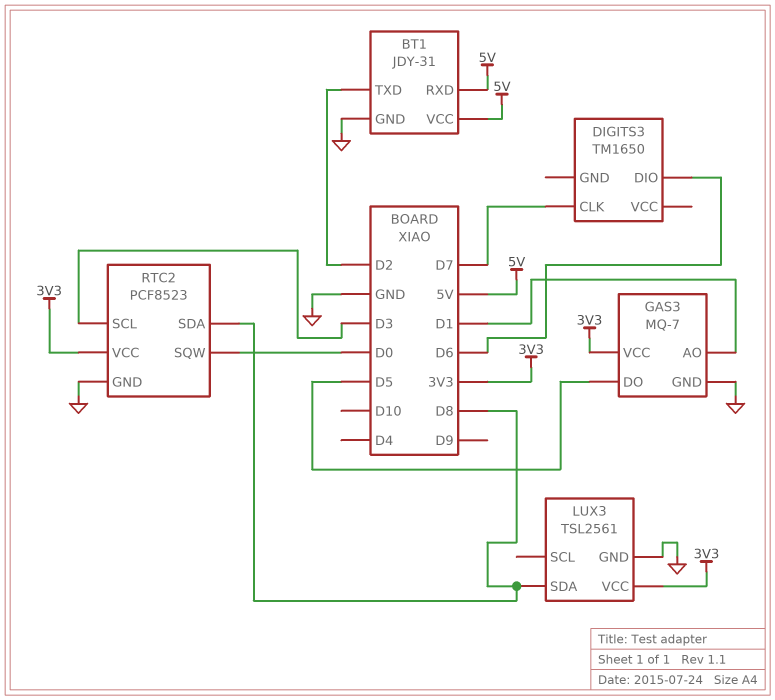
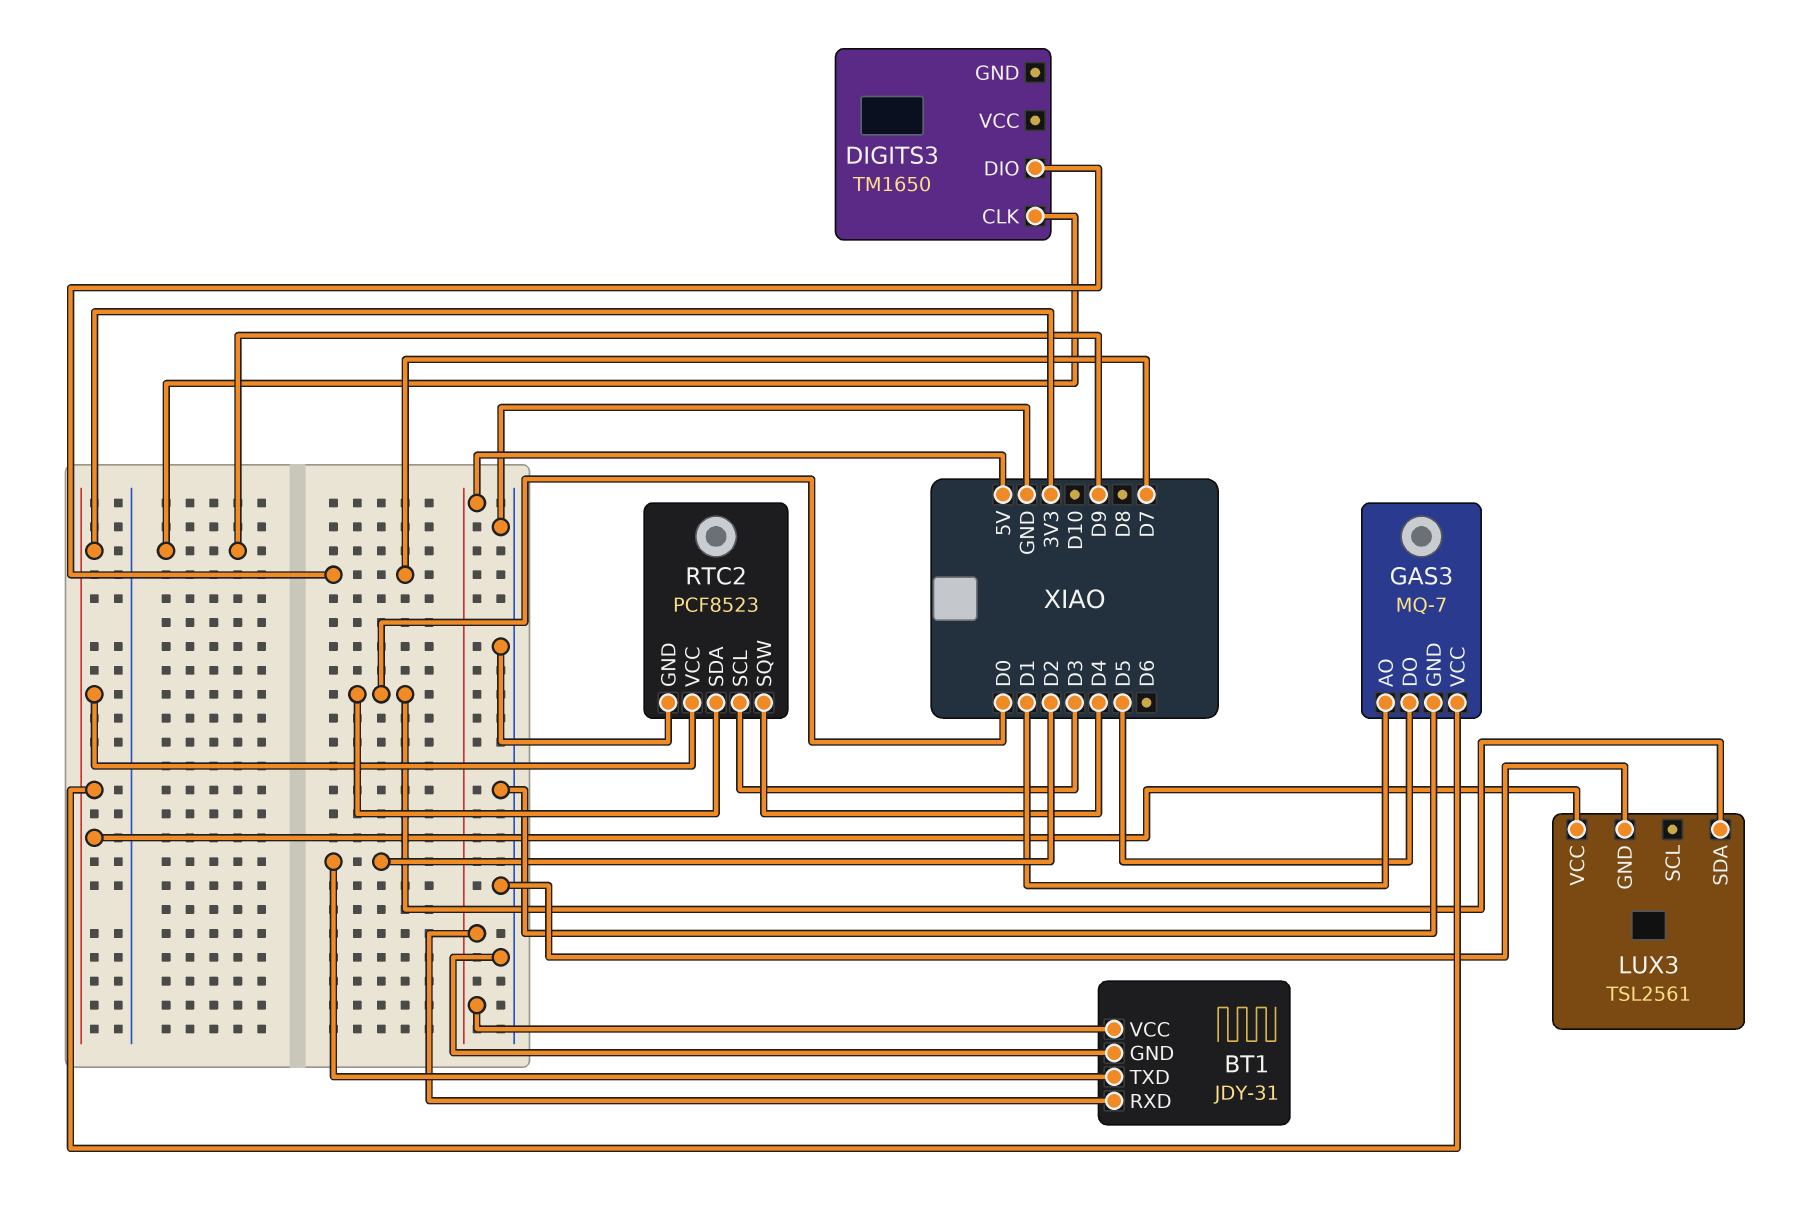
DIGITS3 pin CLK: D7 -> D9
DIGITS3 pin DIO: D6 -> D7
LUX3 pin SDA: D8 -> D0
RTC2 pin SDA: D8 -> D0
RTC2 pin SQW: D0 -> D4

